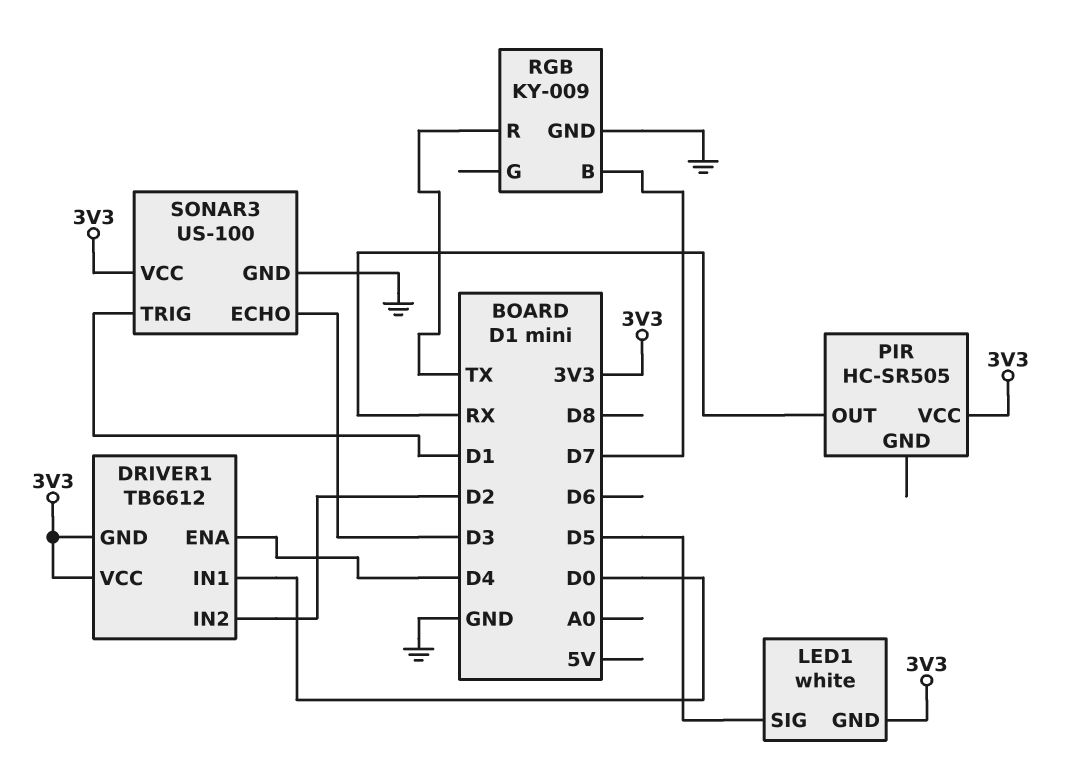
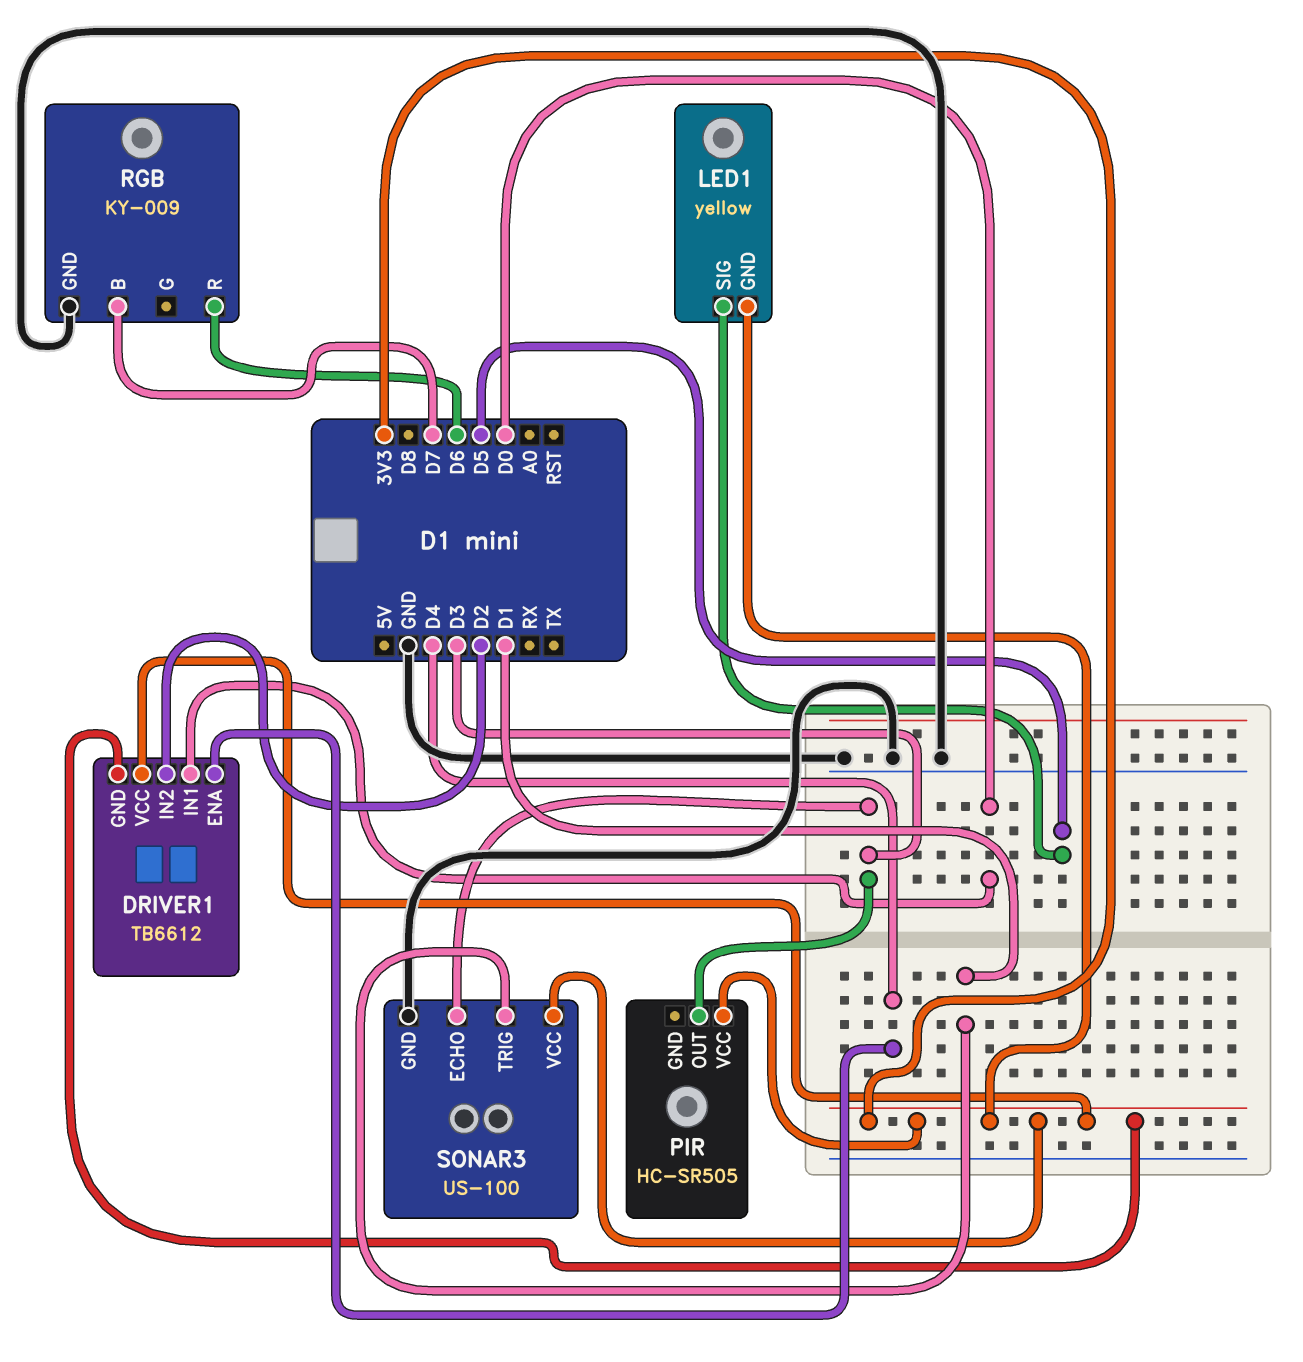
LED1: white -> yellow
PIR pin OUT: RX -> D3
RGB pin R: TX -> D6

